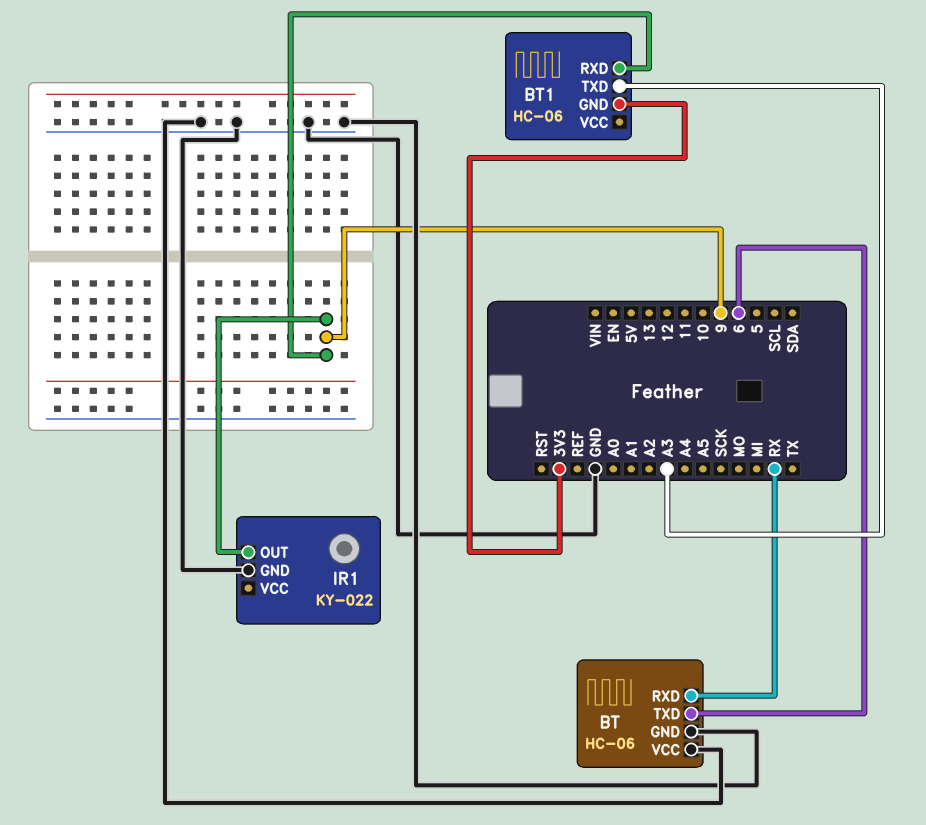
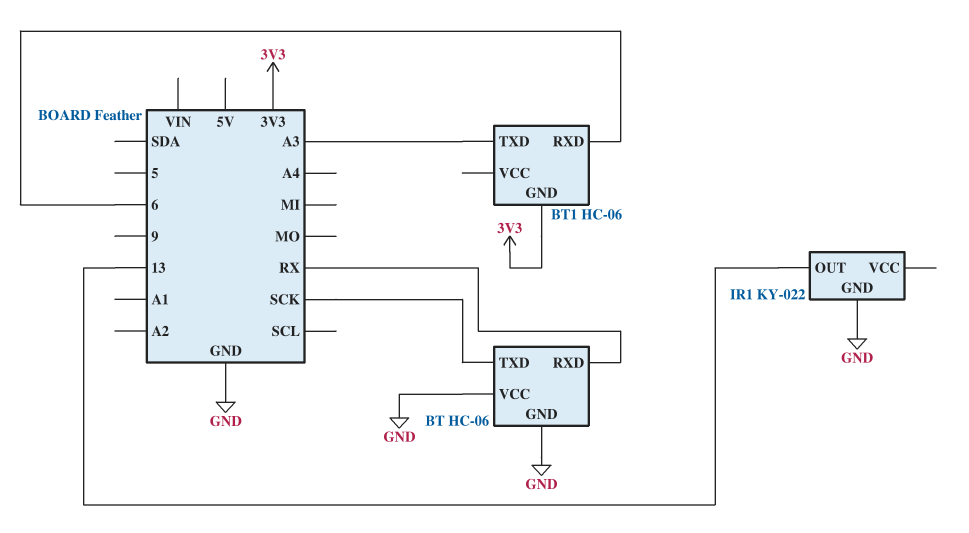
BT pin TXD: 6 -> SCK
BT1 pin RXD: 9 -> 6
IR1 pin OUT: 9 -> 13

